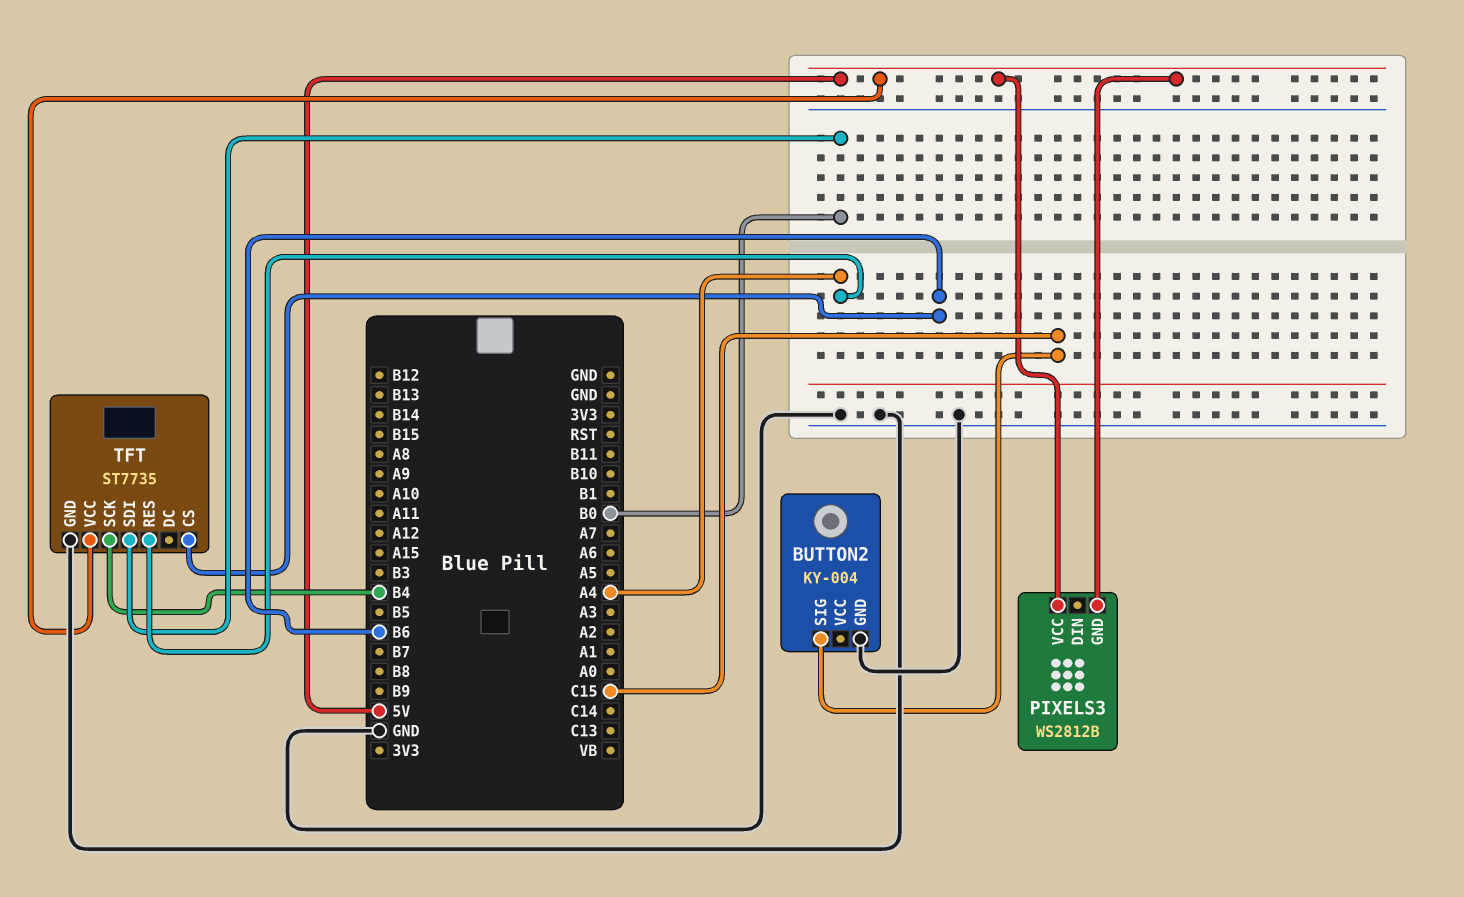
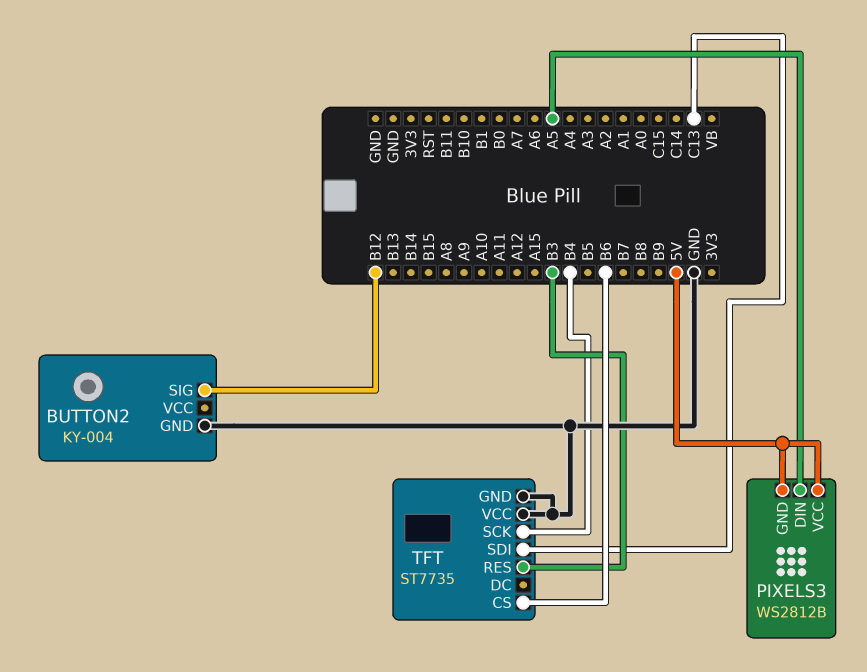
BUTTON2 pin SIG: C15 -> B12
PIXELS3 pin DIN: none -> A5
TFT pin RES: A4 -> B3
TFT pin SDI: B0 -> C13
TFT pin VCC: 5V -> GND

